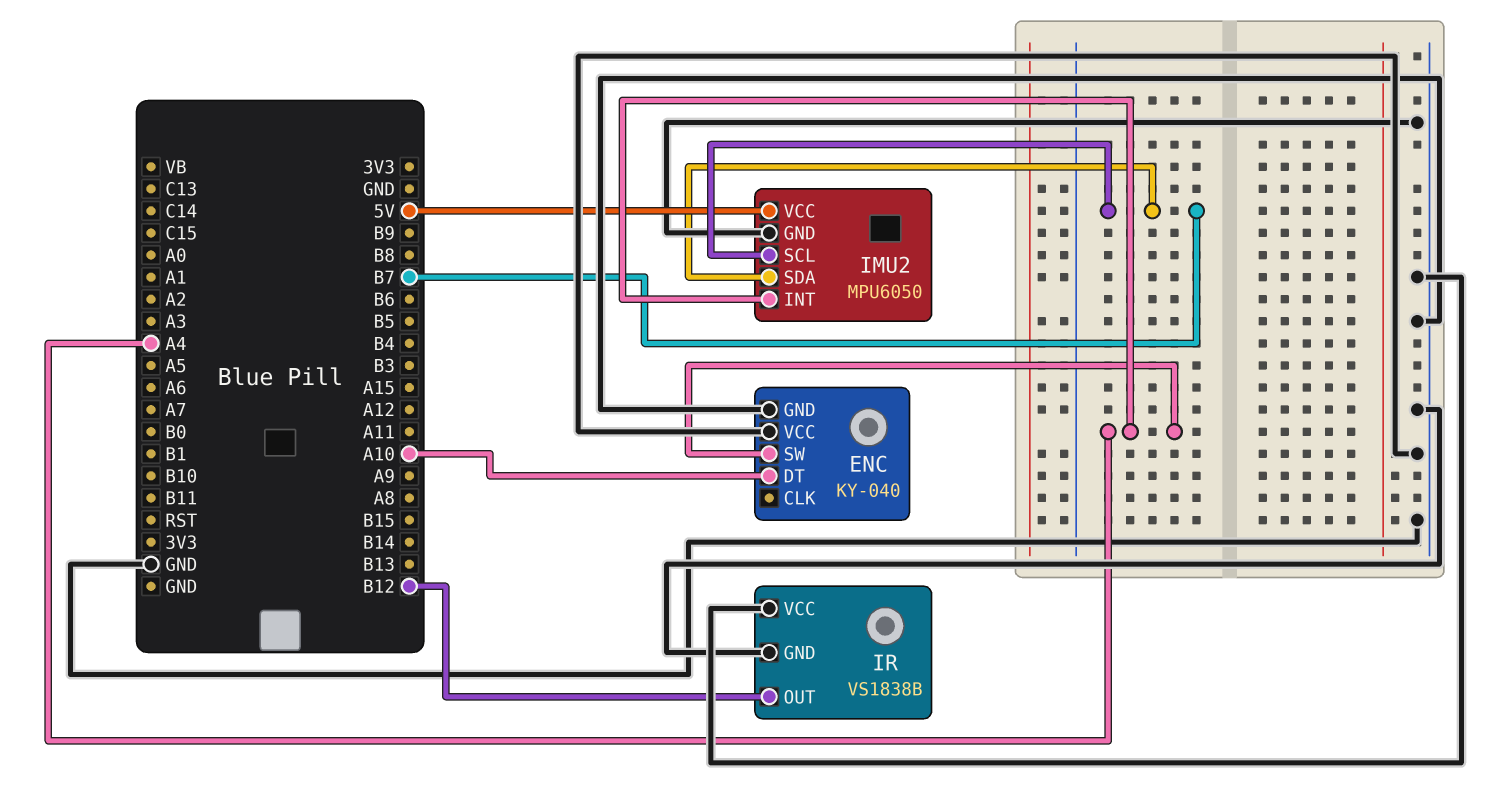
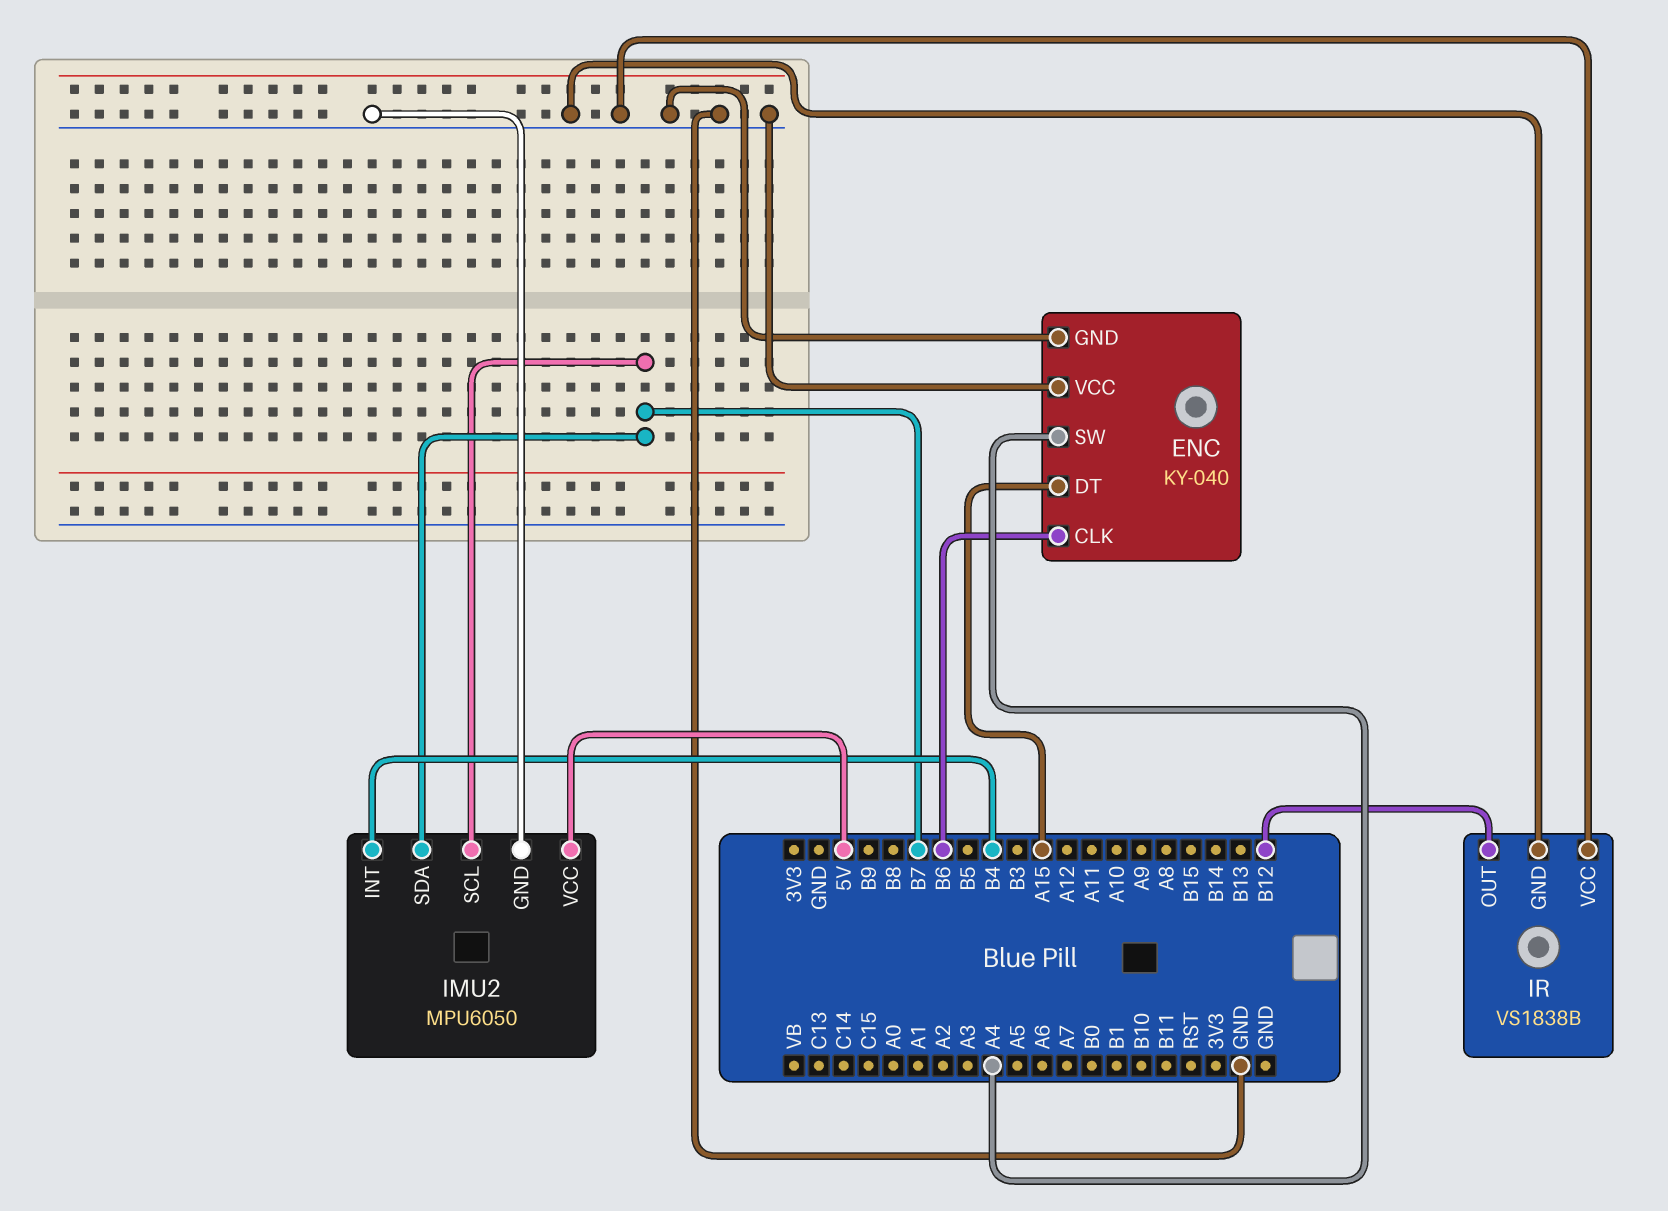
ENC pin CLK: none -> B6
ENC pin DT: A10 -> A15
IMU2 pin INT: A4 -> B4

